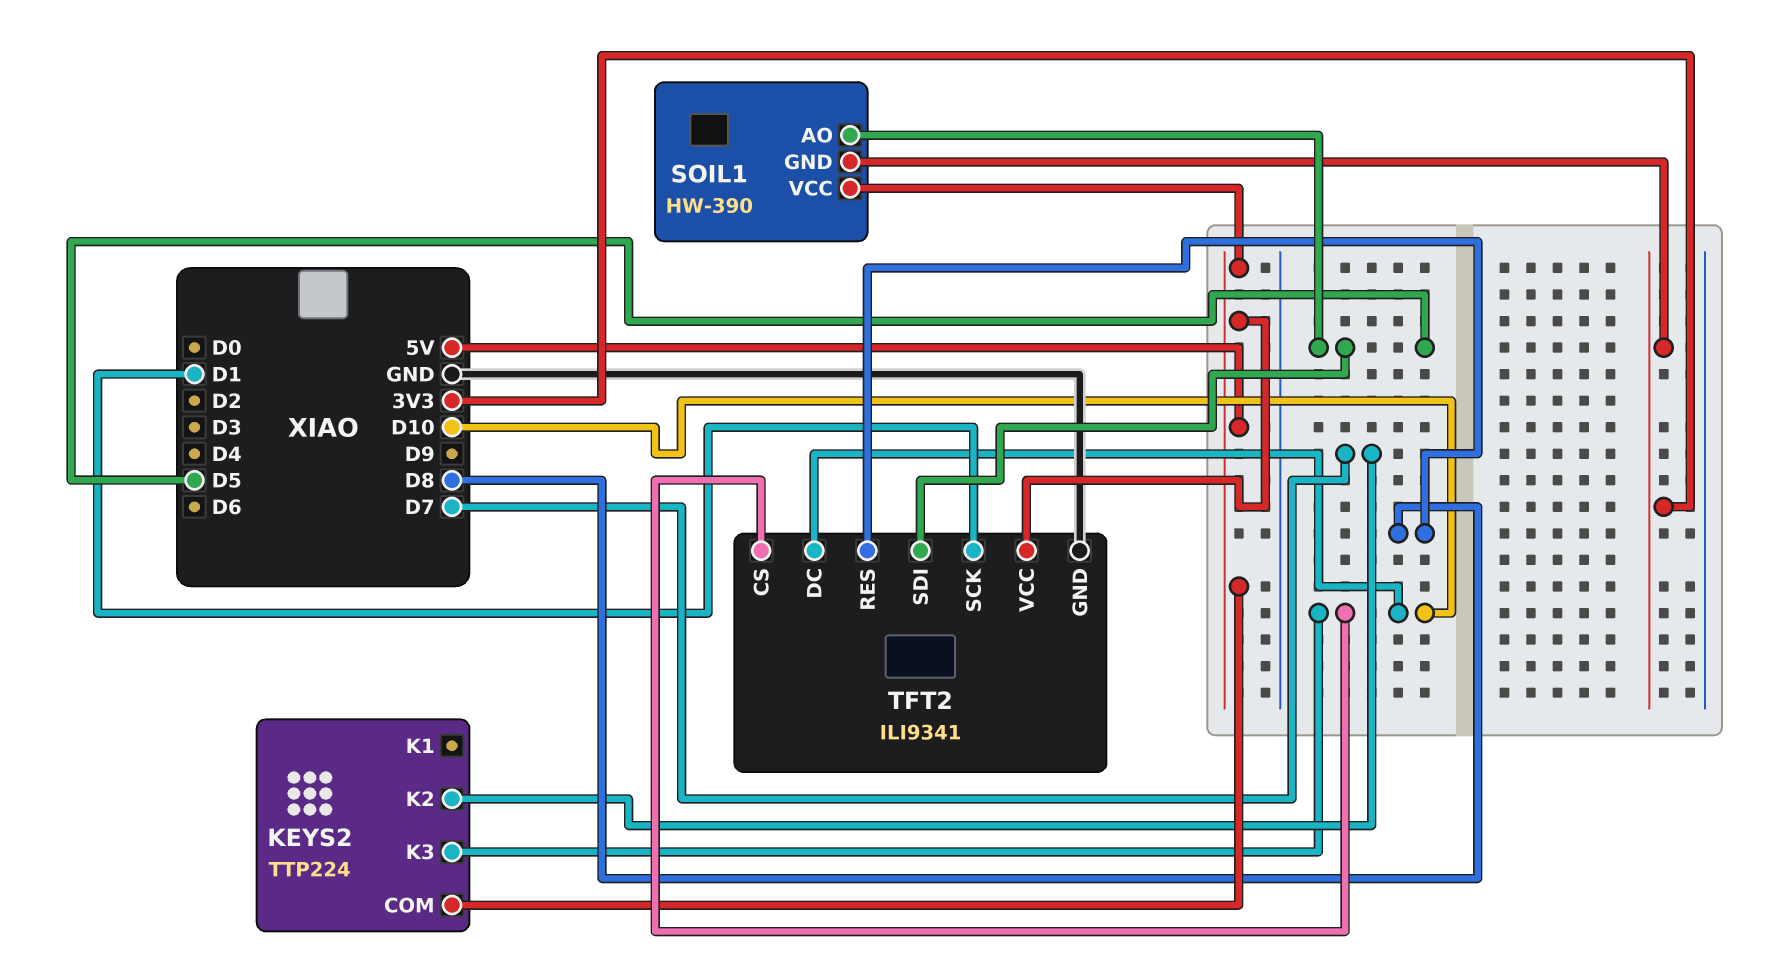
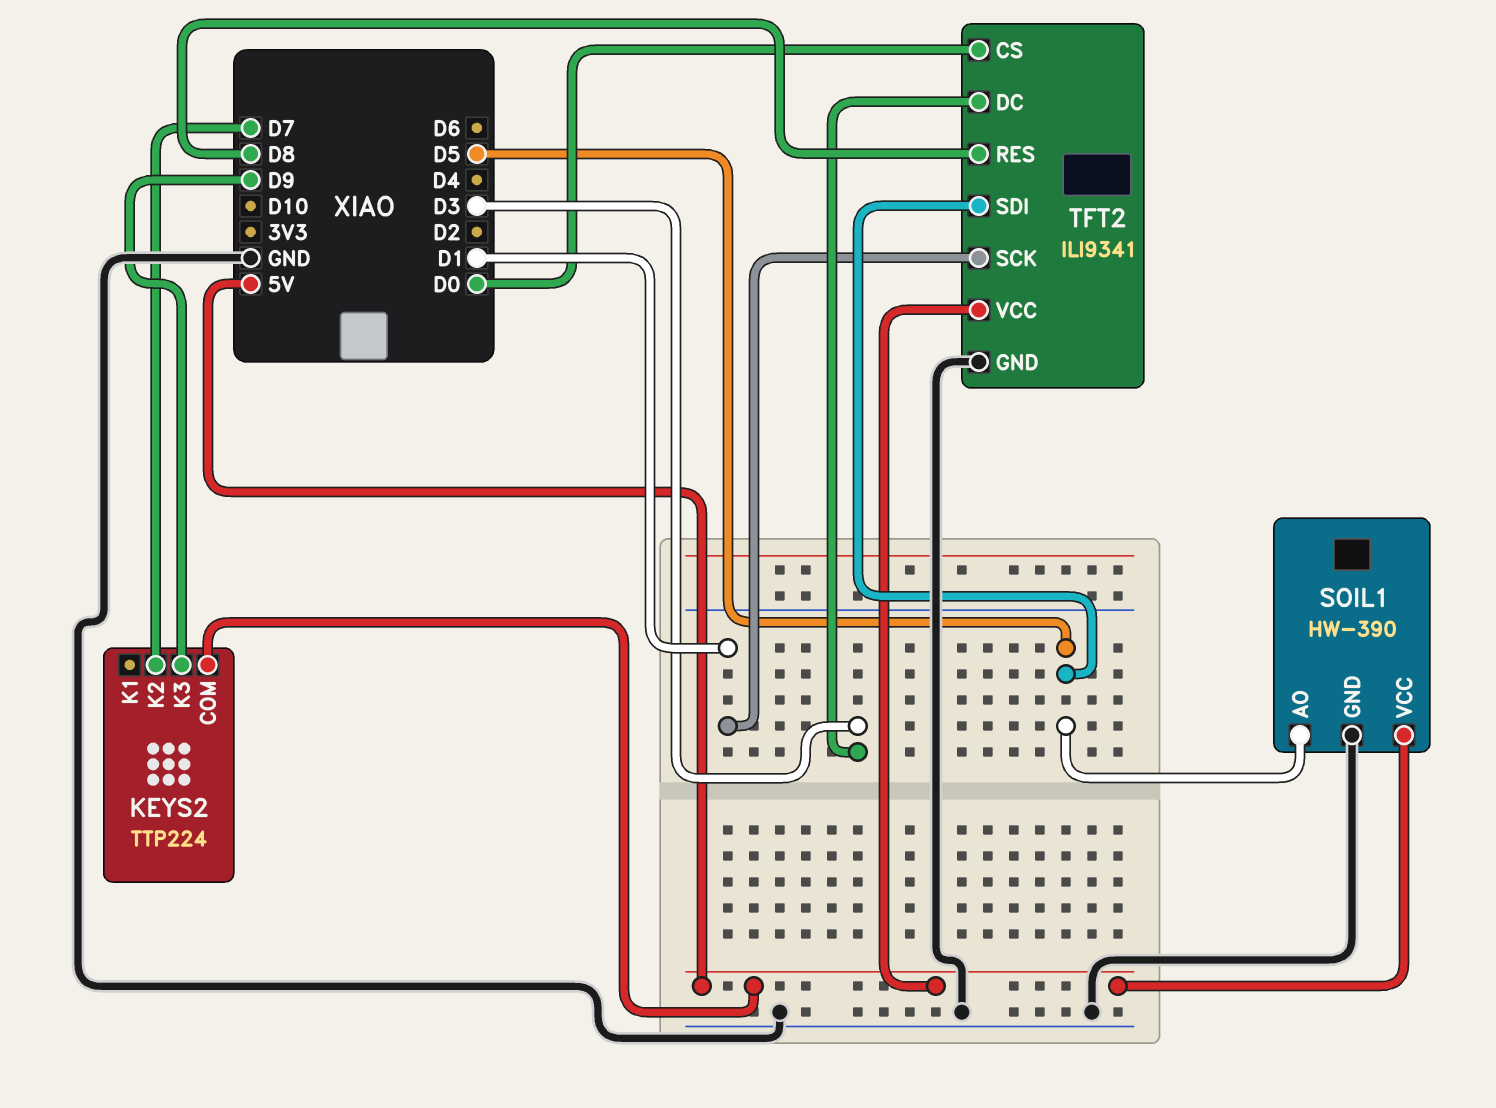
KEYS2 pin K3: D10 -> D9
SOIL1 pin GND: 3V3 -> GND
TFT2 pin CS: D10 -> D0
TFT2 pin DC: D10 -> D3

